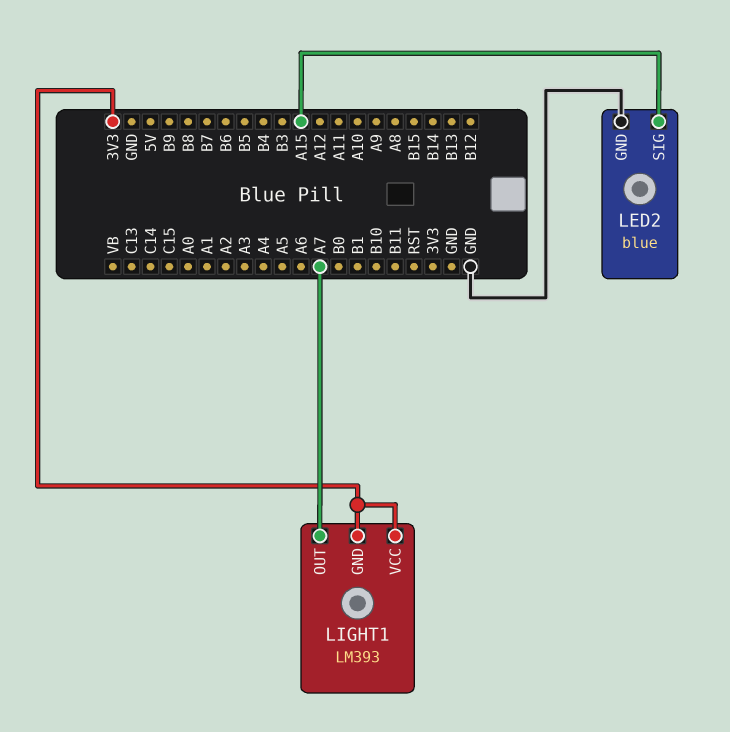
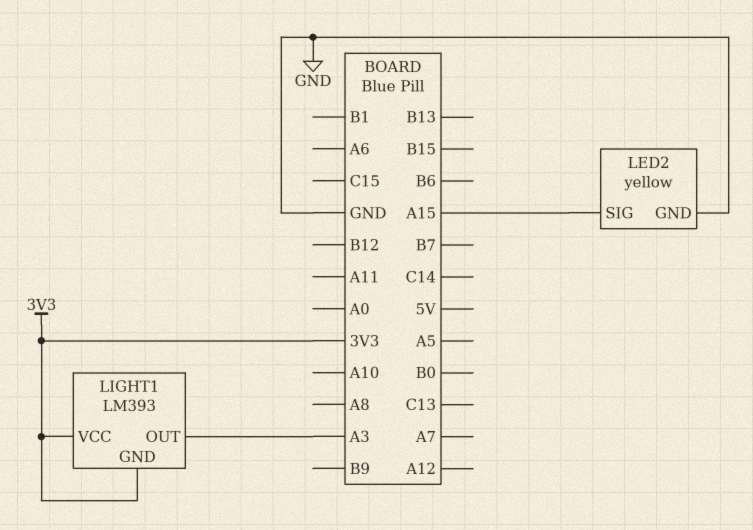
LED2: blue -> yellow
LIGHT1 pin OUT: A7 -> A3

